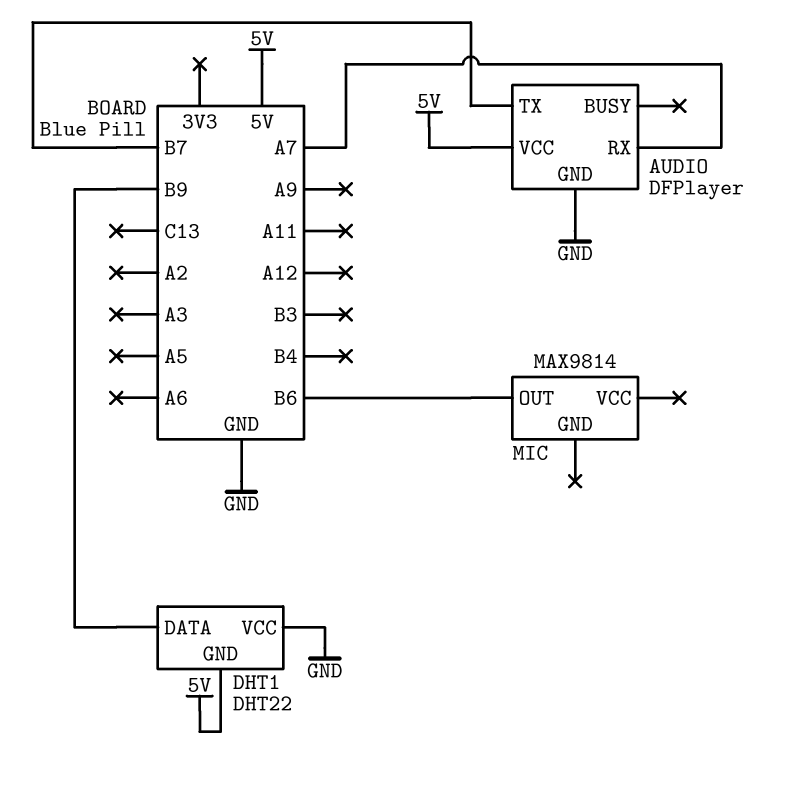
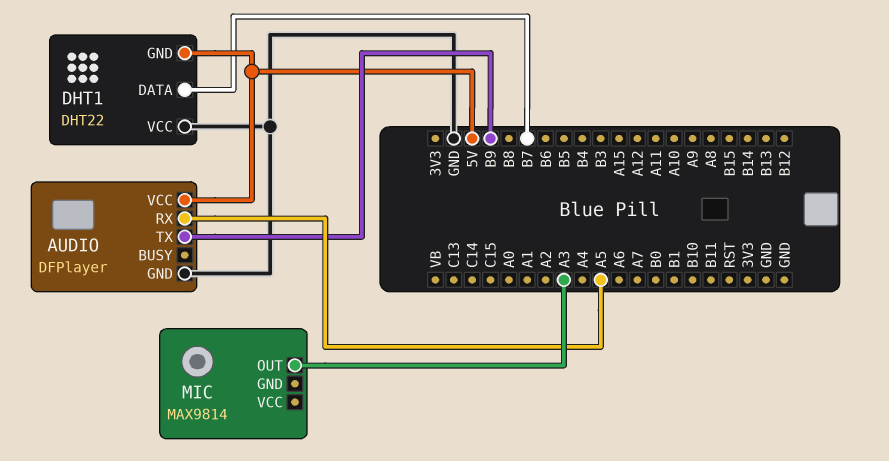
AUDIO pin RX: A7 -> A5
AUDIO pin TX: B7 -> B9
DHT1 pin DATA: B9 -> B7
MIC pin OUT: B6 -> A3

